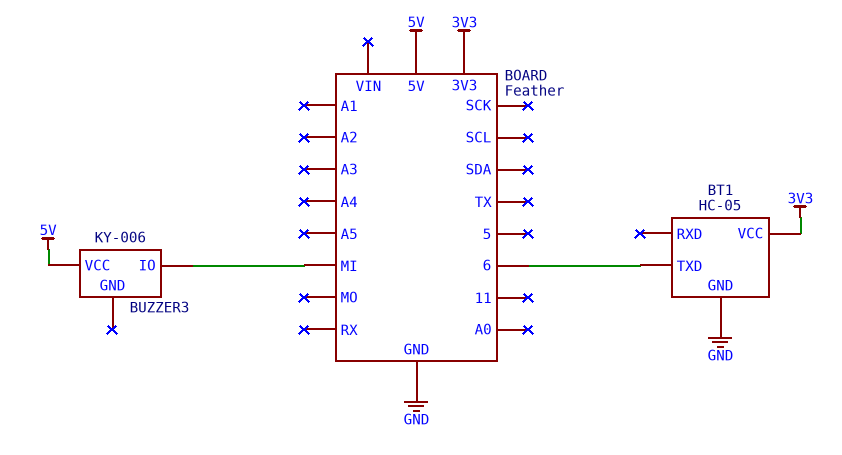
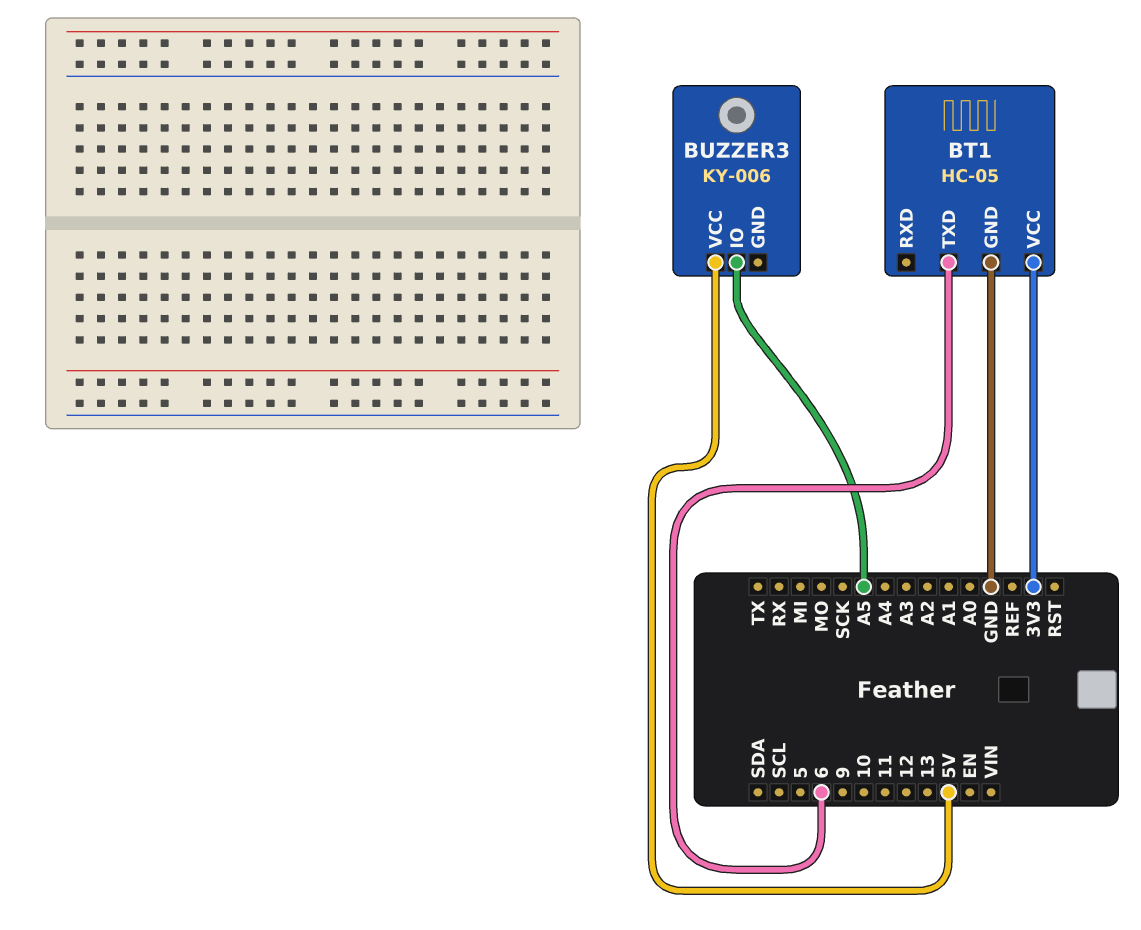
BUZZER3 pin IO: MI -> A5

